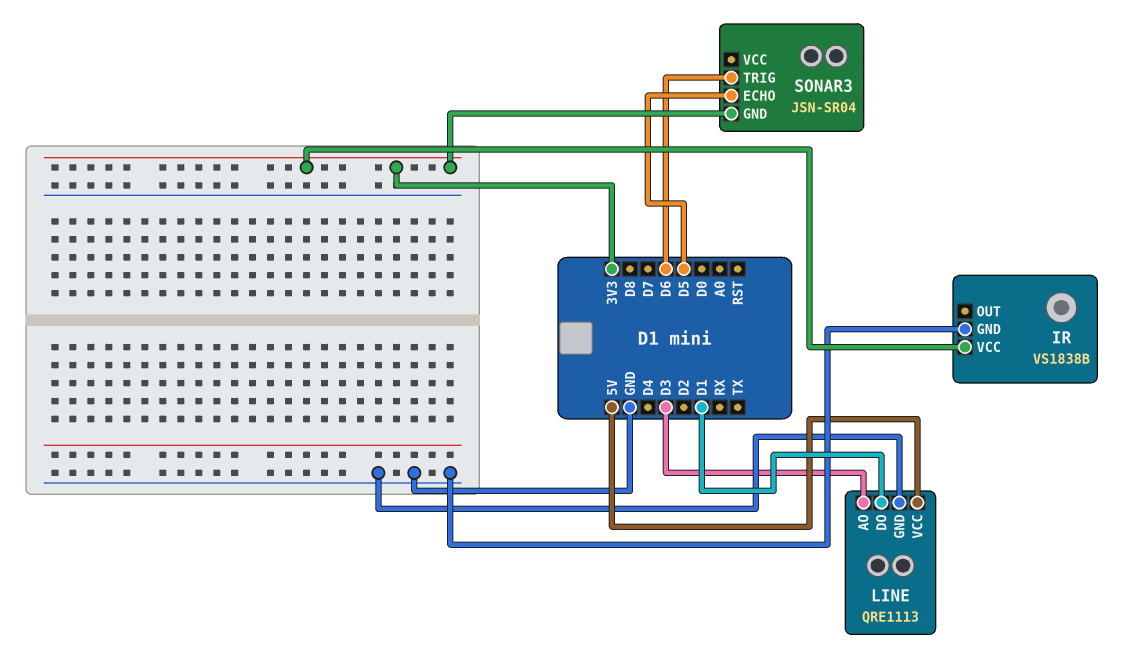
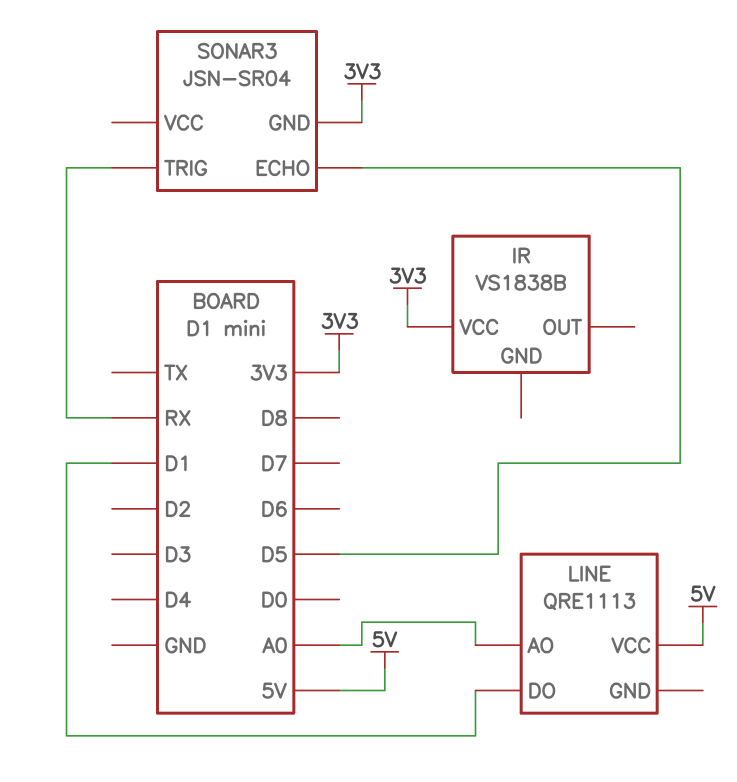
IR pin GND: GND -> none
LINE pin AO: D3 -> A0
LINE pin GND: GND -> none
SONAR3 pin TRIG: D6 -> RX

